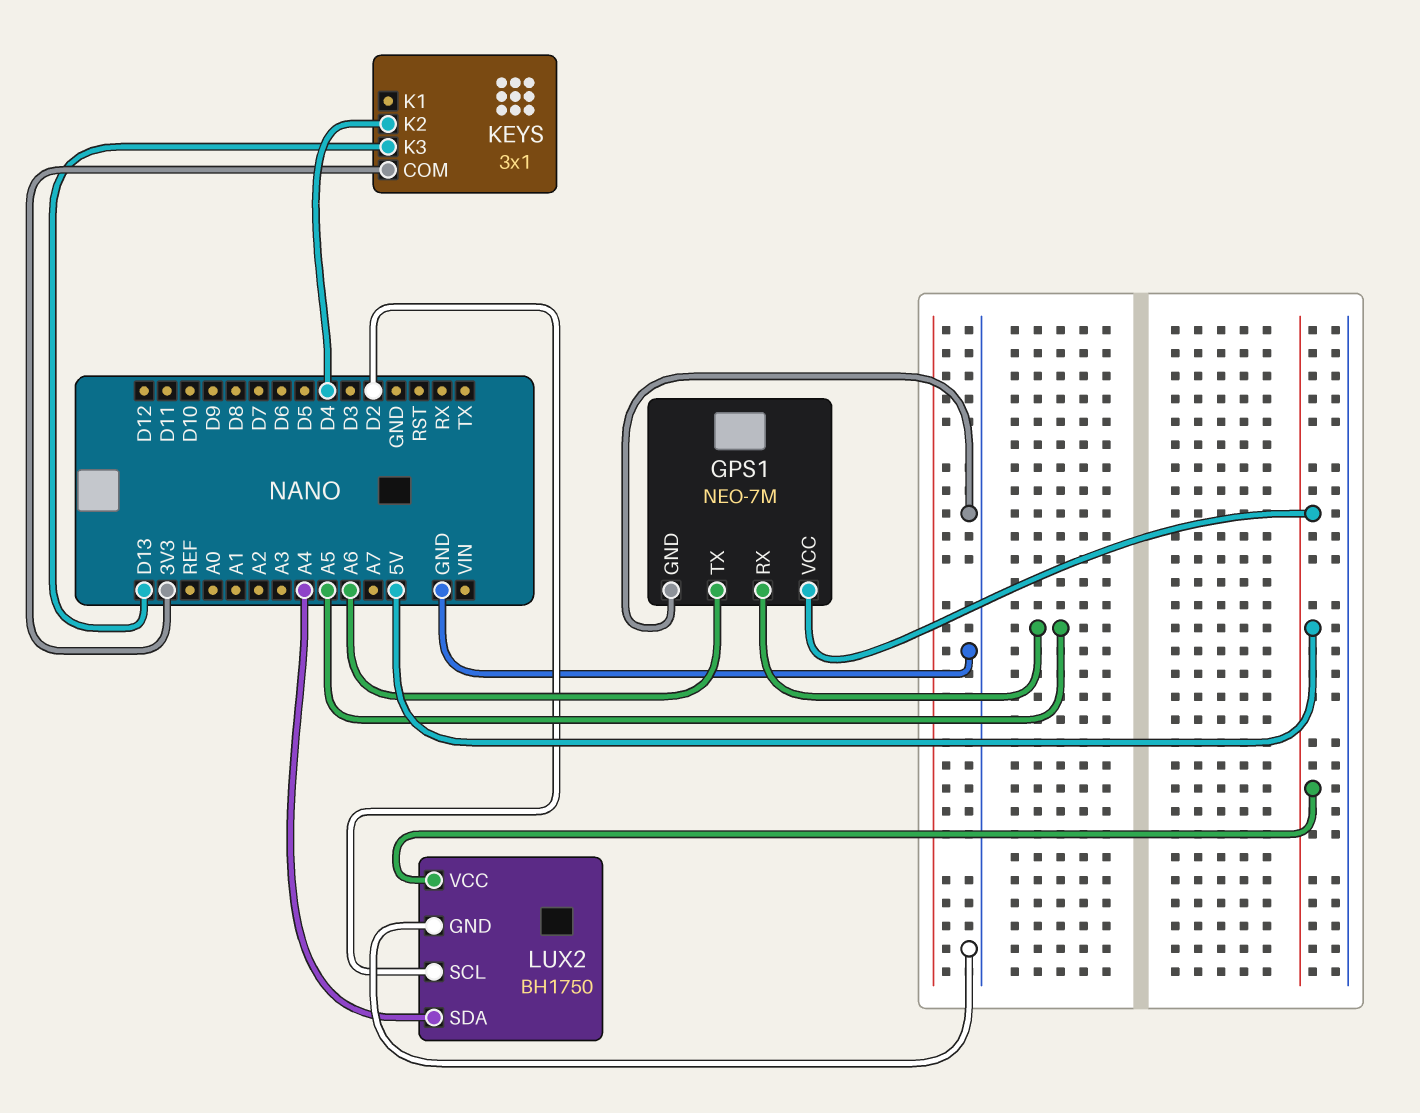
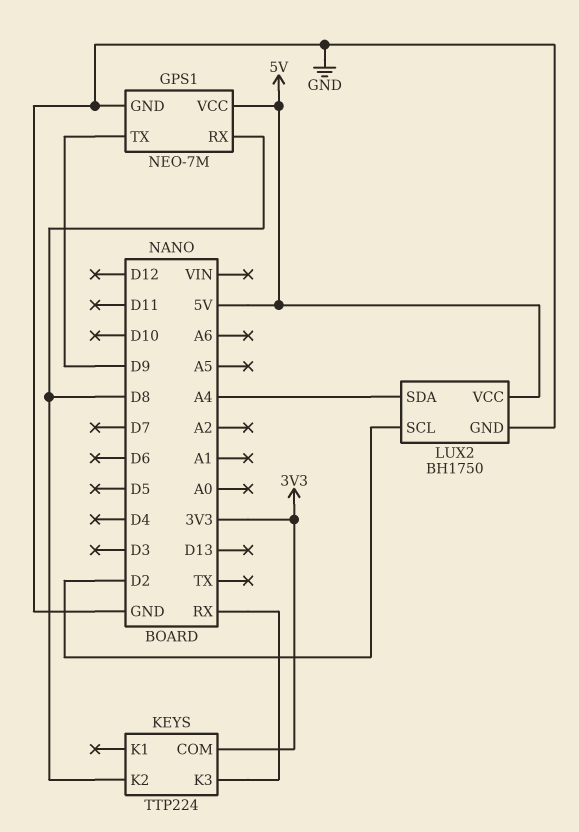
GPS1 pin RX: A5 -> D8
GPS1 pin TX: A6 -> D9
KEYS: 3x1 -> TTP224
KEYS pin K2: D4 -> D8
KEYS pin K3: D13 -> RX

